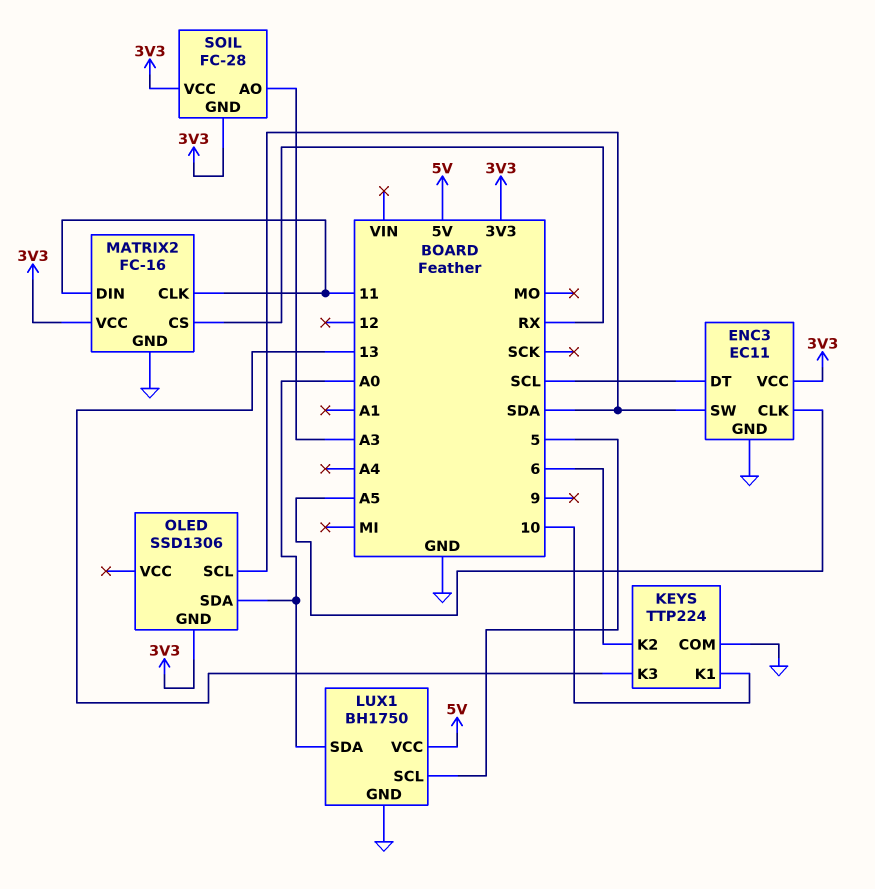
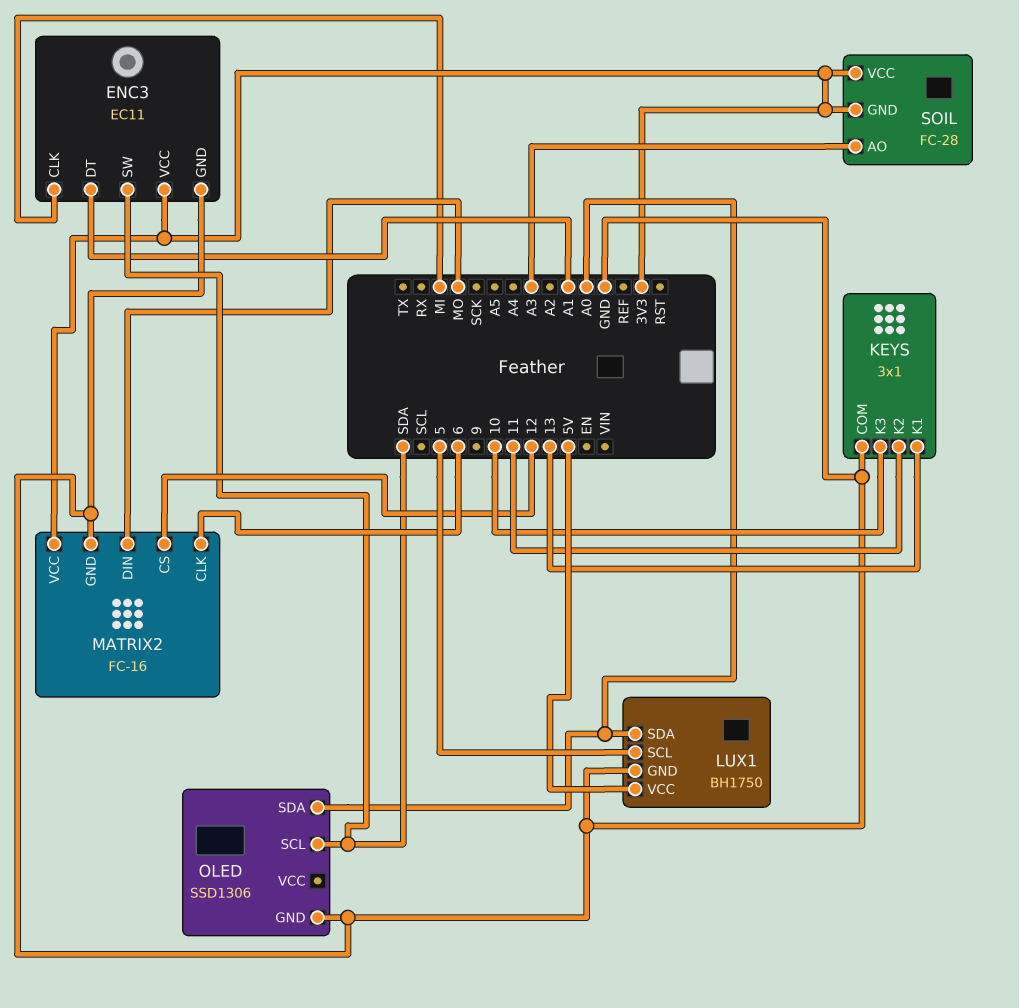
ENC3 pin CLK: A5 -> MI
ENC3 pin DT: SCL -> A1
KEYS: TTP224 -> 3x1
KEYS pin K1: 10 -> 13
KEYS pin K2: 6 -> 11
KEYS pin K3: 13 -> 10
MATRIX2 pin CLK: 11 -> 6
MATRIX2 pin CS: RX -> 12
MATRIX2 pin DIN: 11 -> MO
OLED pin GND: 3V3 -> GND

